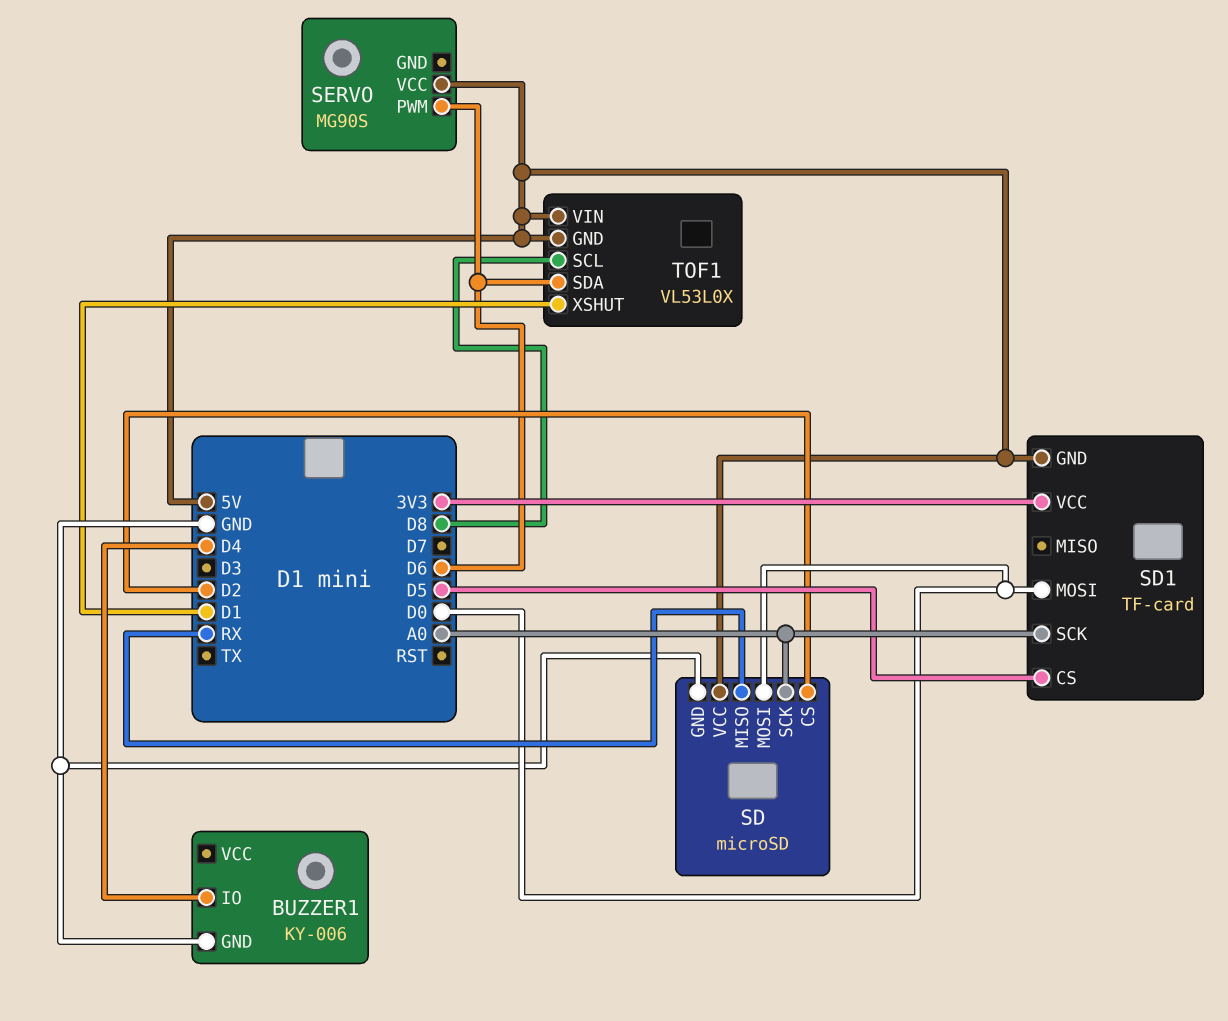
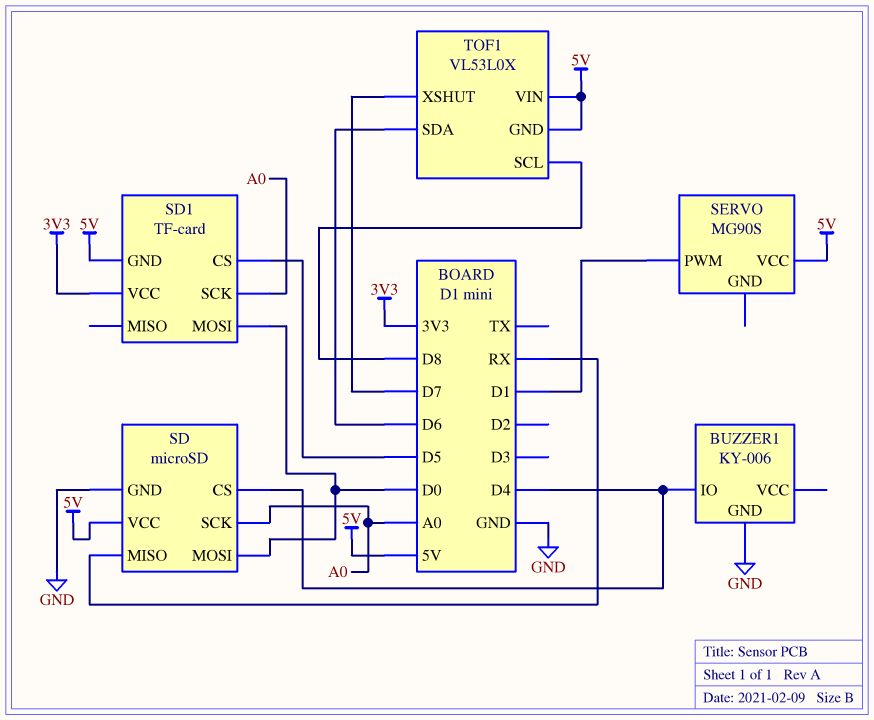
SD pin CS: D2 -> D4
SERVO pin PWM: D6 -> D1
TOF1 pin XSHUT: D1 -> D7

